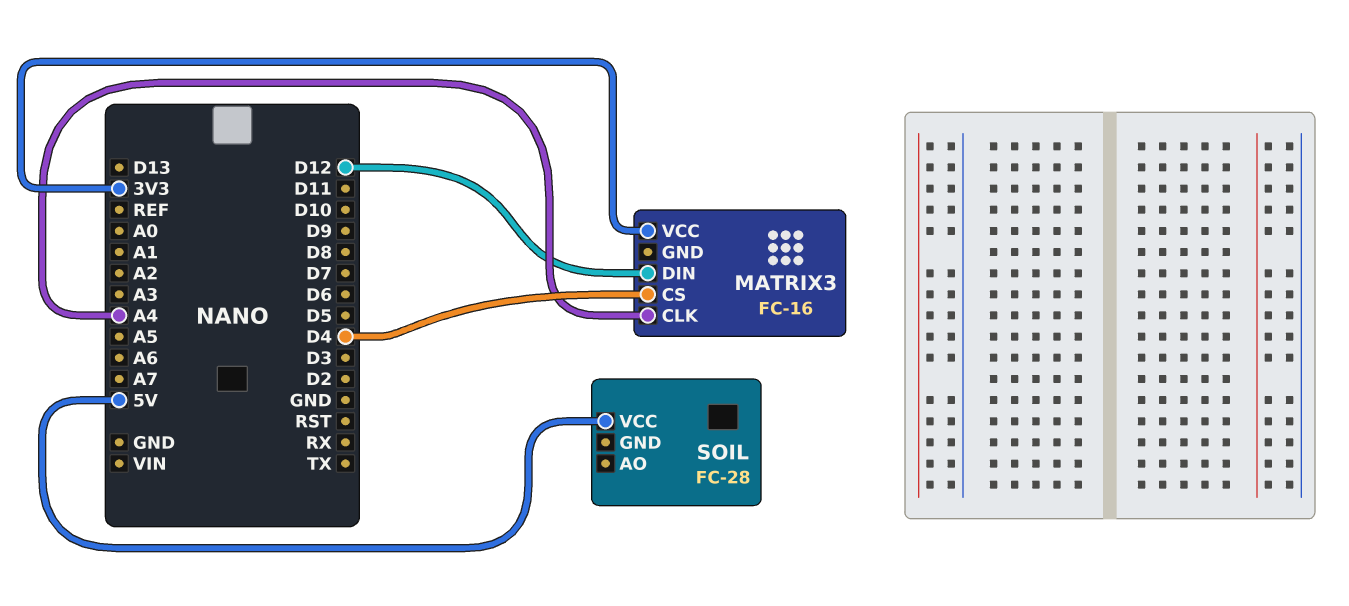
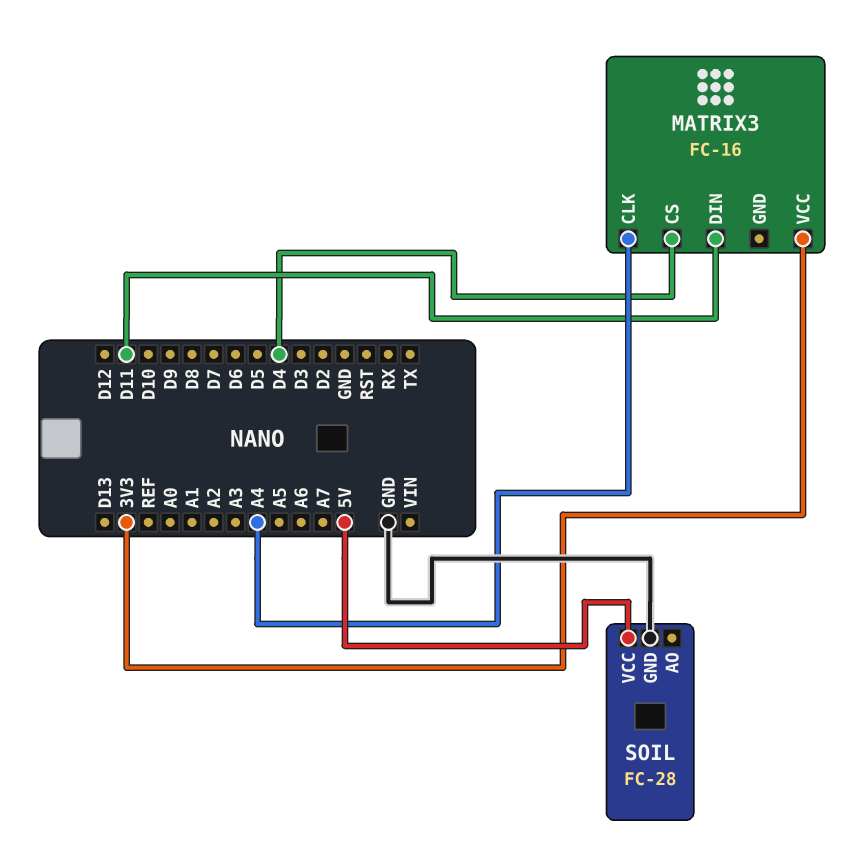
MATRIX3 pin DIN: D12 -> D11
SOIL pin GND: none -> GND

